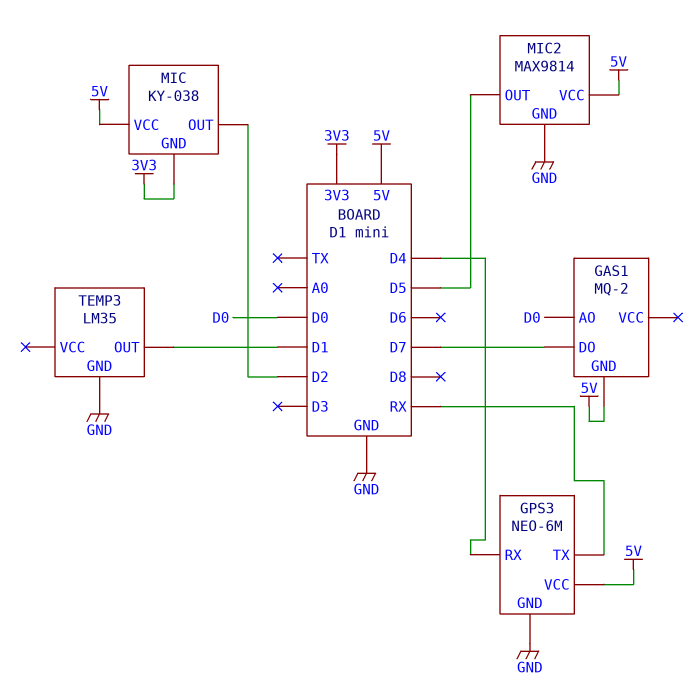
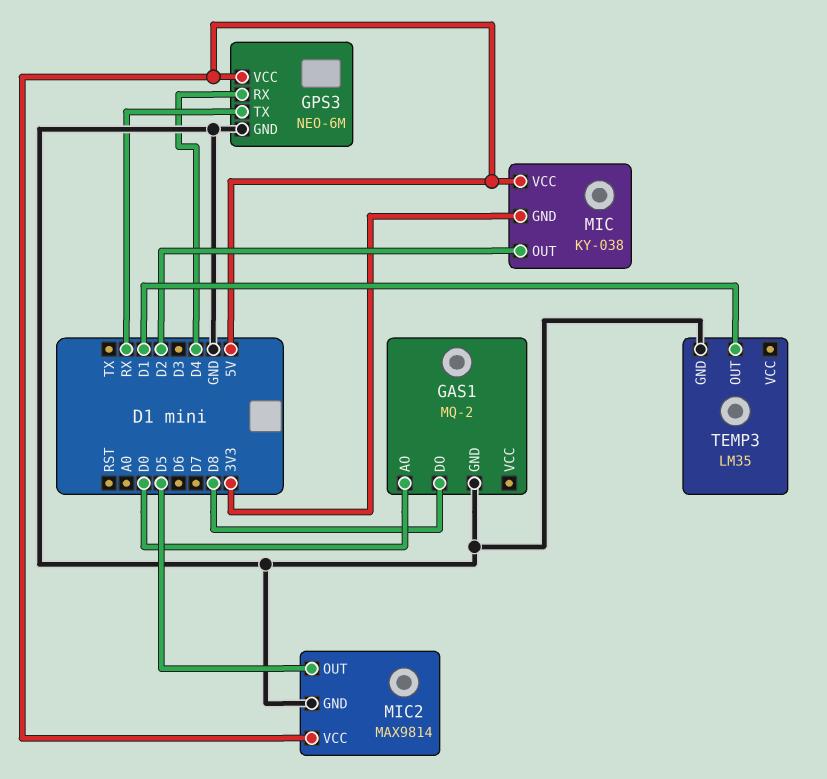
GAS1 pin DO: D7 -> D8
GAS1 pin GND: 5V -> GND

